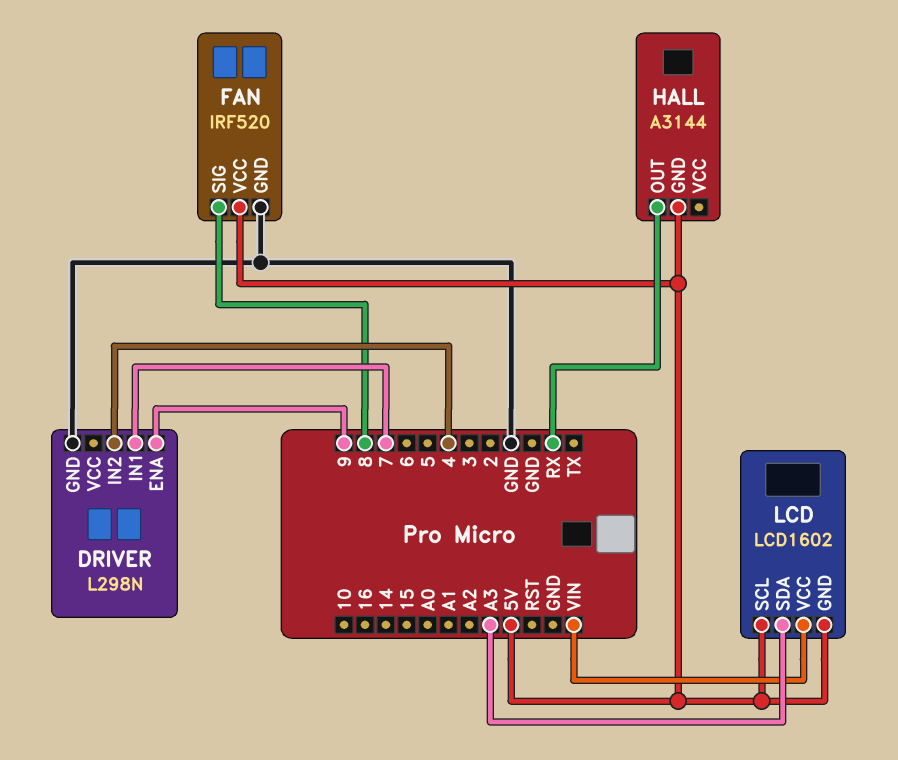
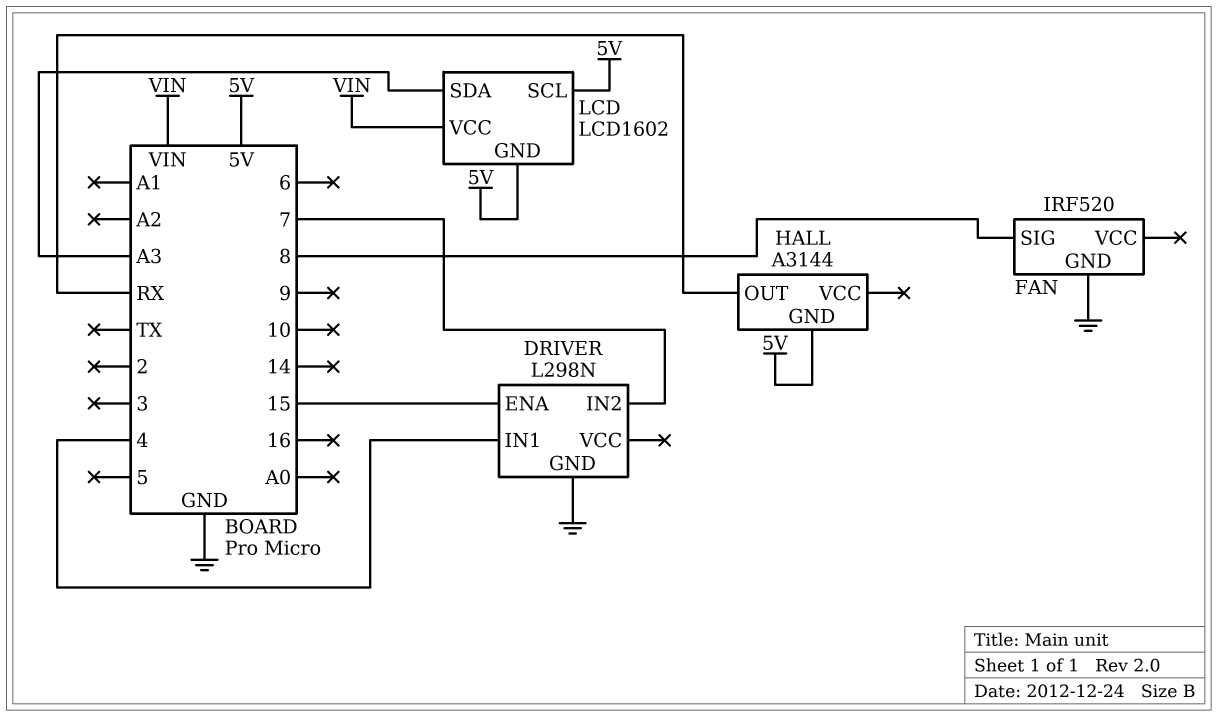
DRIVER pin ENA: 9 -> 15
DRIVER pin IN1: 7 -> 4
DRIVER pin IN2: 4 -> 7
FAN pin VCC: 5V -> none

